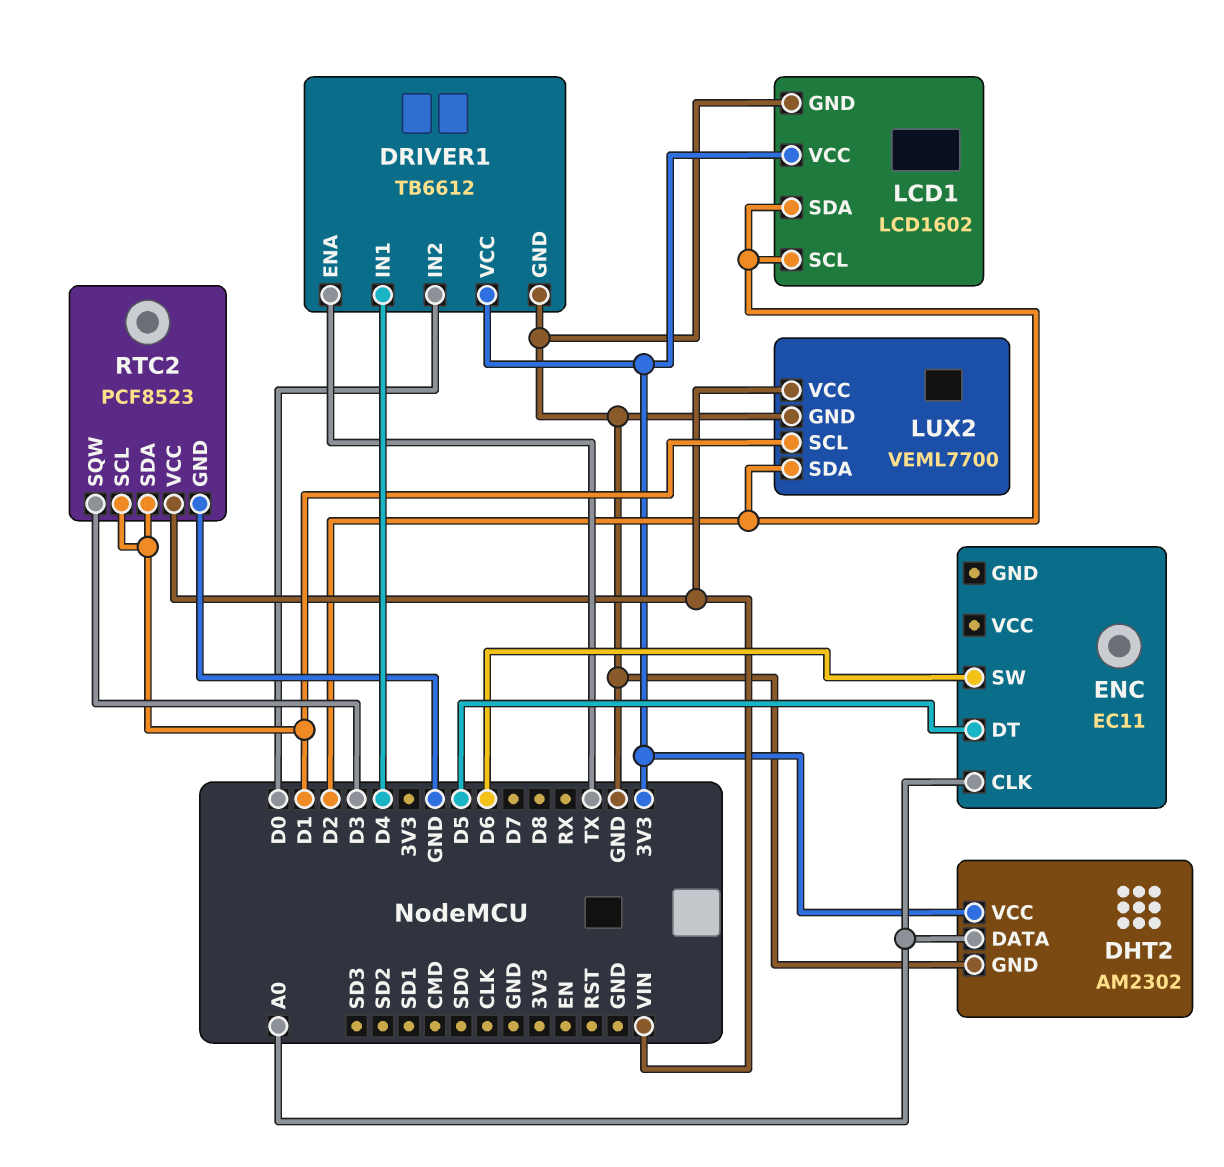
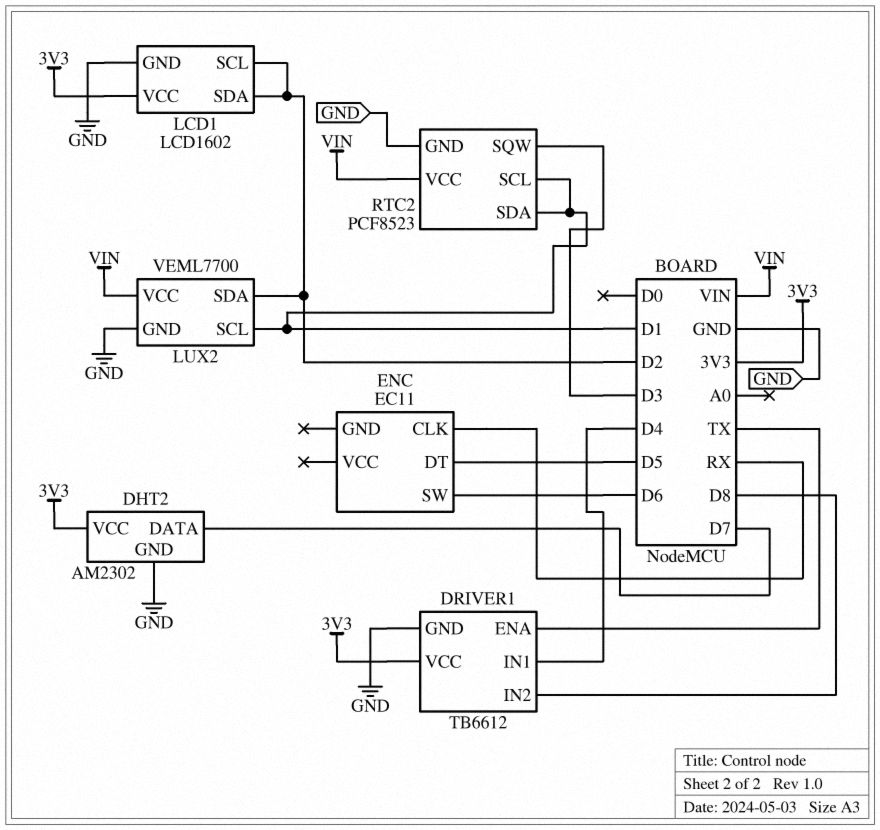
DHT2 pin DATA: A0 -> D7
DRIVER1 pin IN2: D0 -> D8
ENC pin CLK: A0 -> RX

